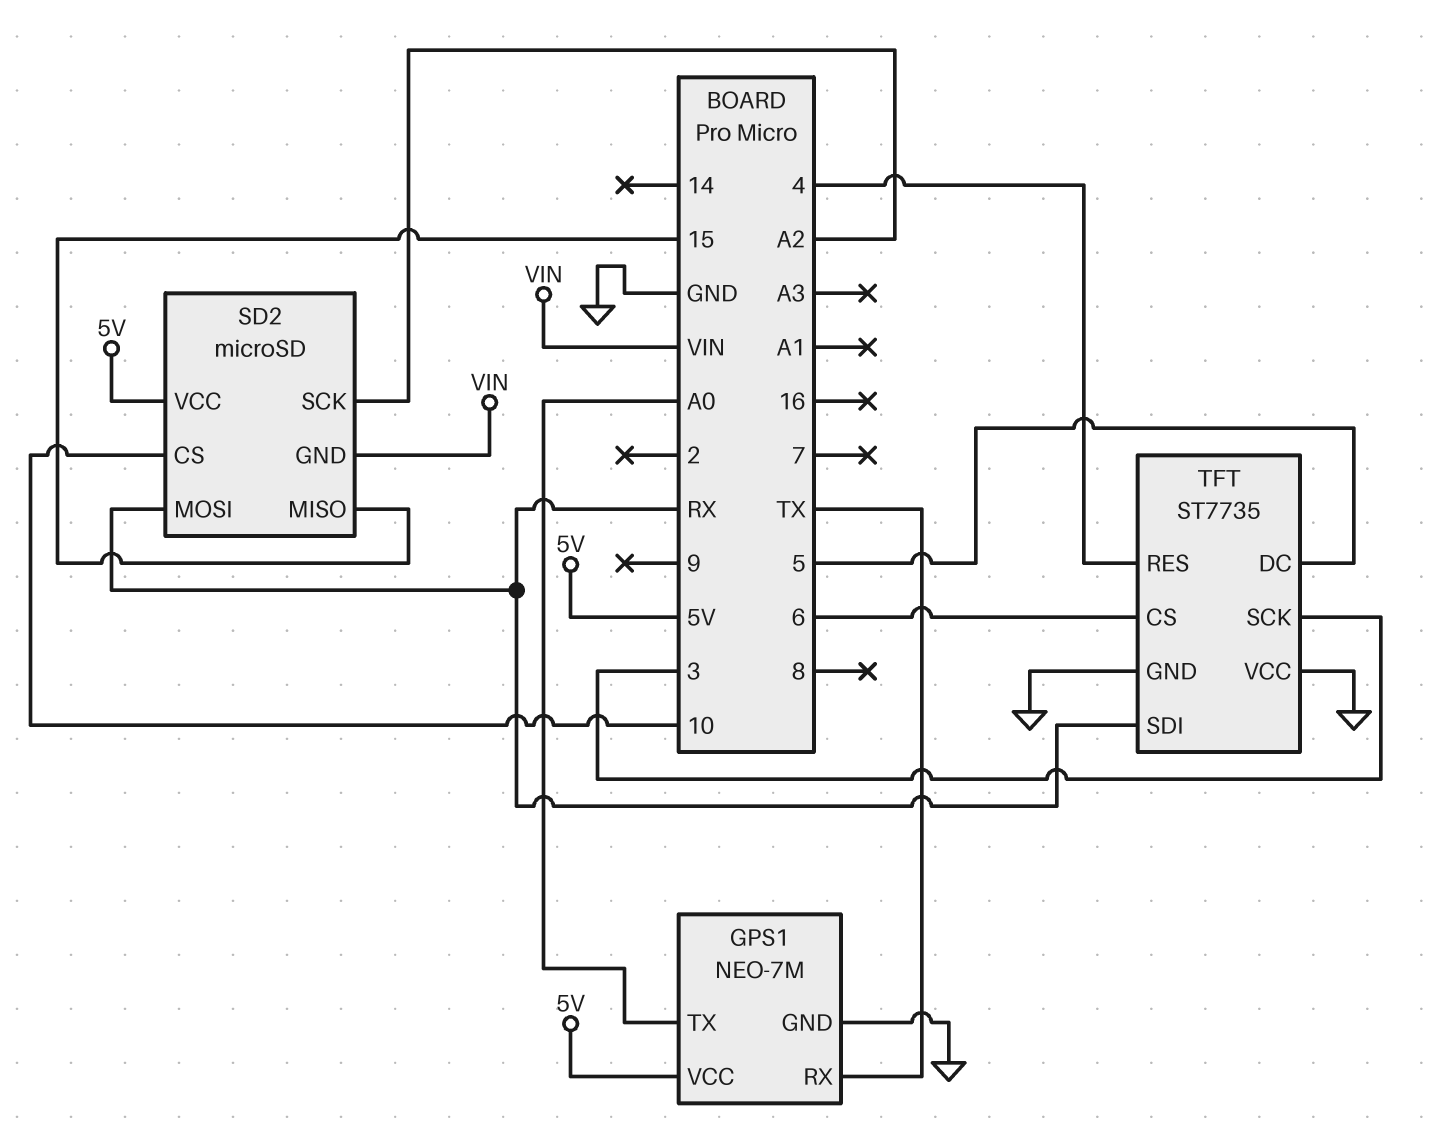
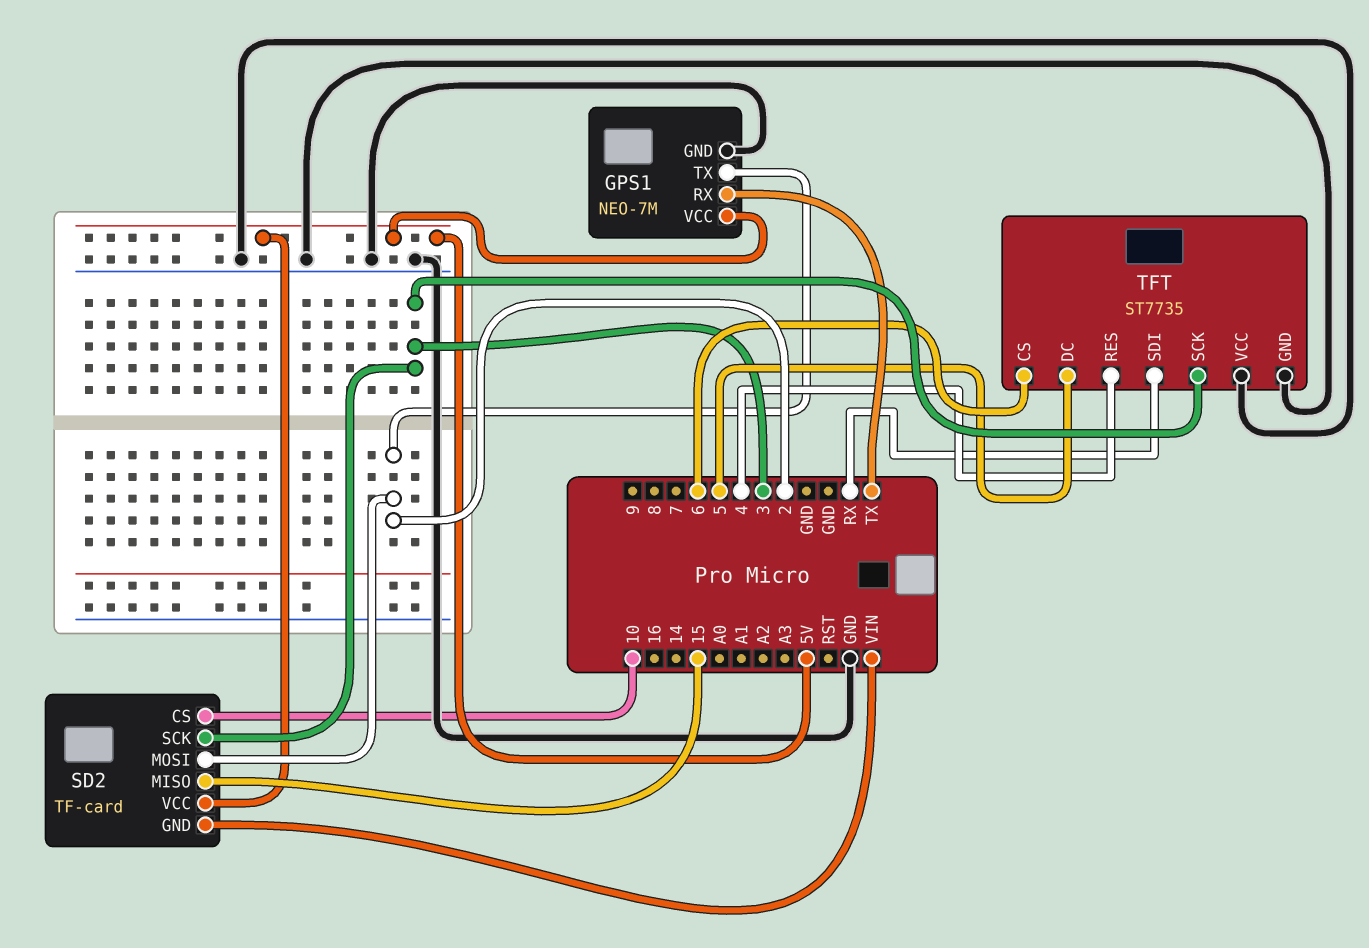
GPS1 pin TX: A0 -> 2
SD2: microSD -> TF-card
SD2 pin MOSI: RX -> 2
SD2 pin SCK: A2 -> 3

